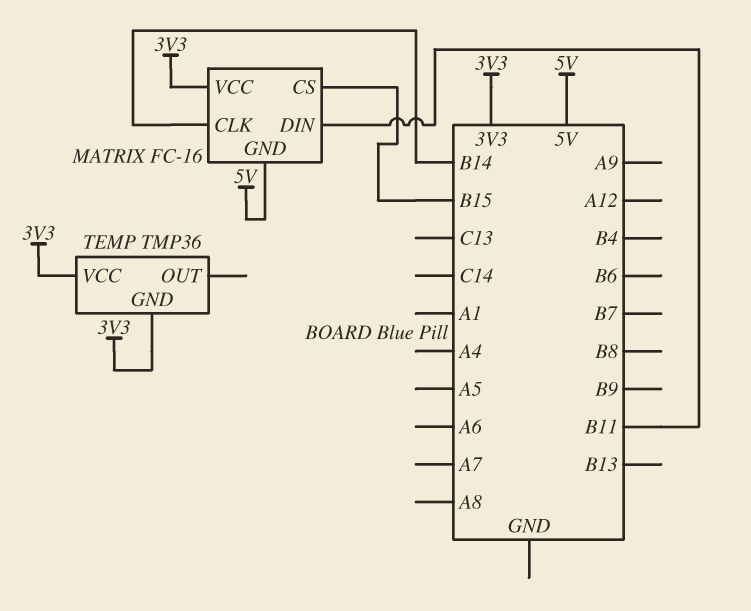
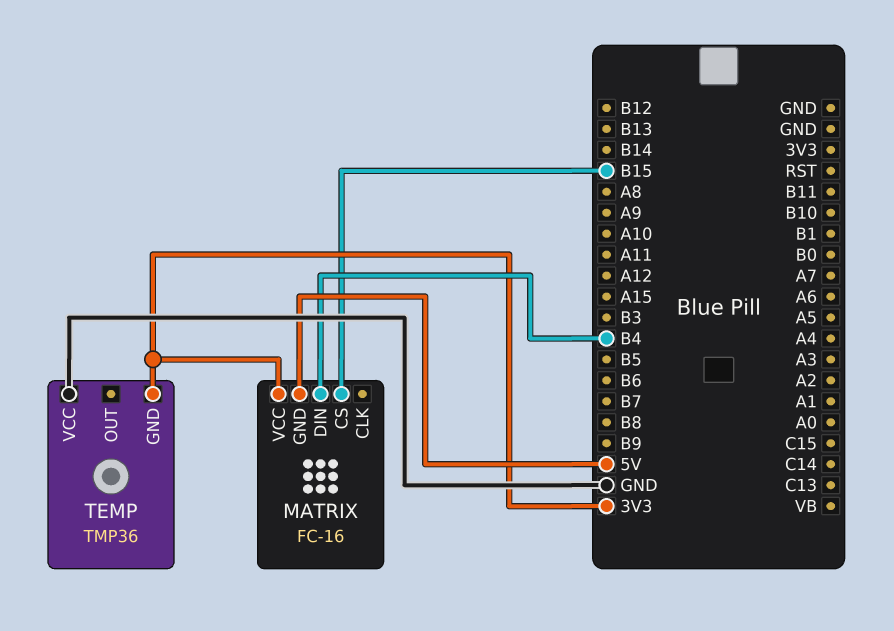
MATRIX pin CLK: B14 -> none
MATRIX pin DIN: B11 -> B4
TEMP pin VCC: 3V3 -> GND

